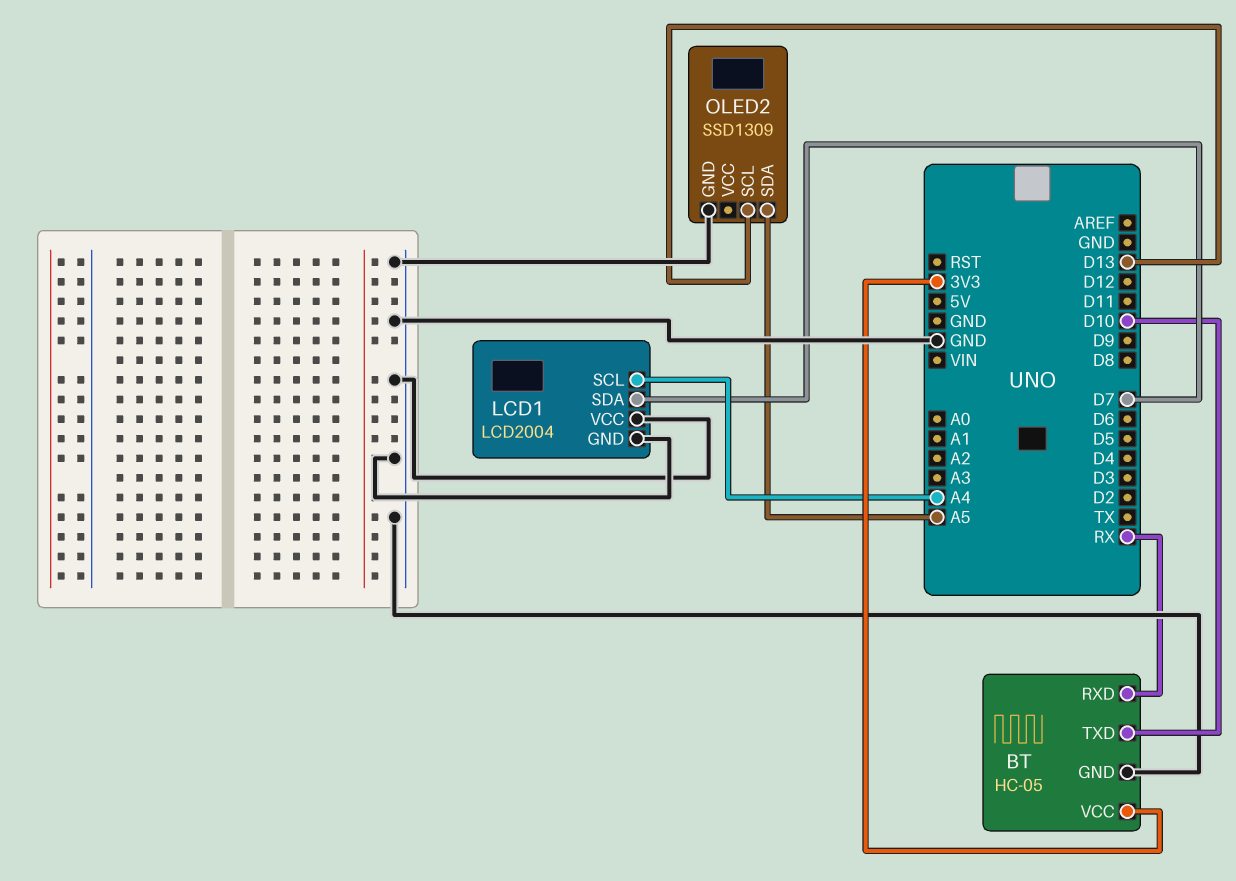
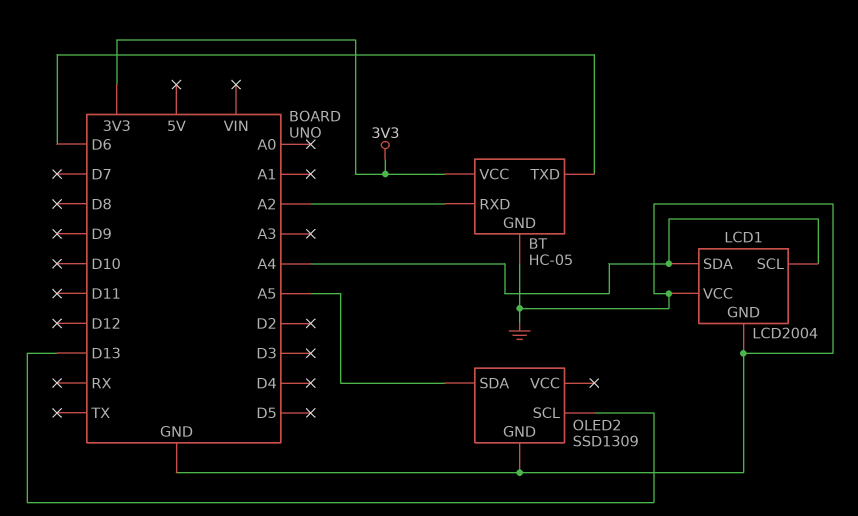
BT pin RXD: RX -> A2
BT pin TXD: D10 -> D6
LCD1 pin SDA: D7 -> A4

